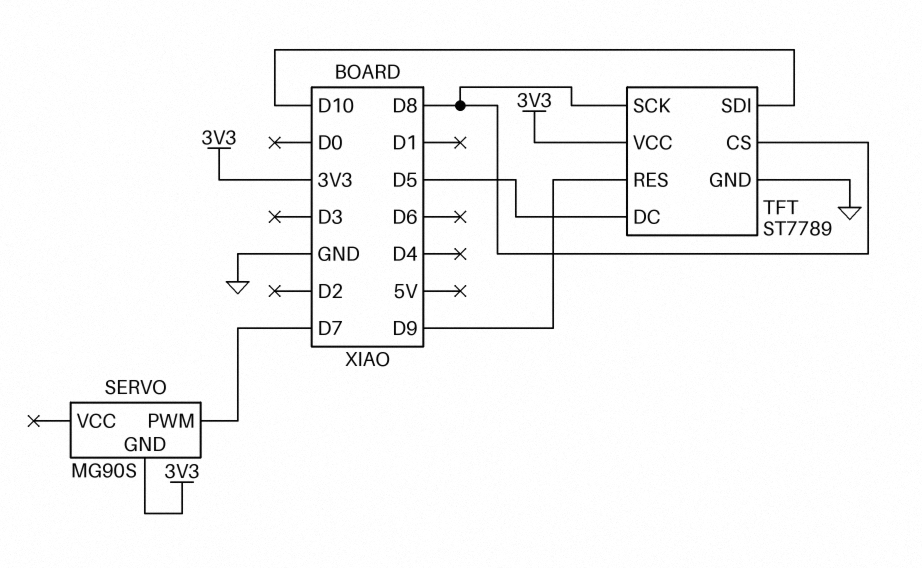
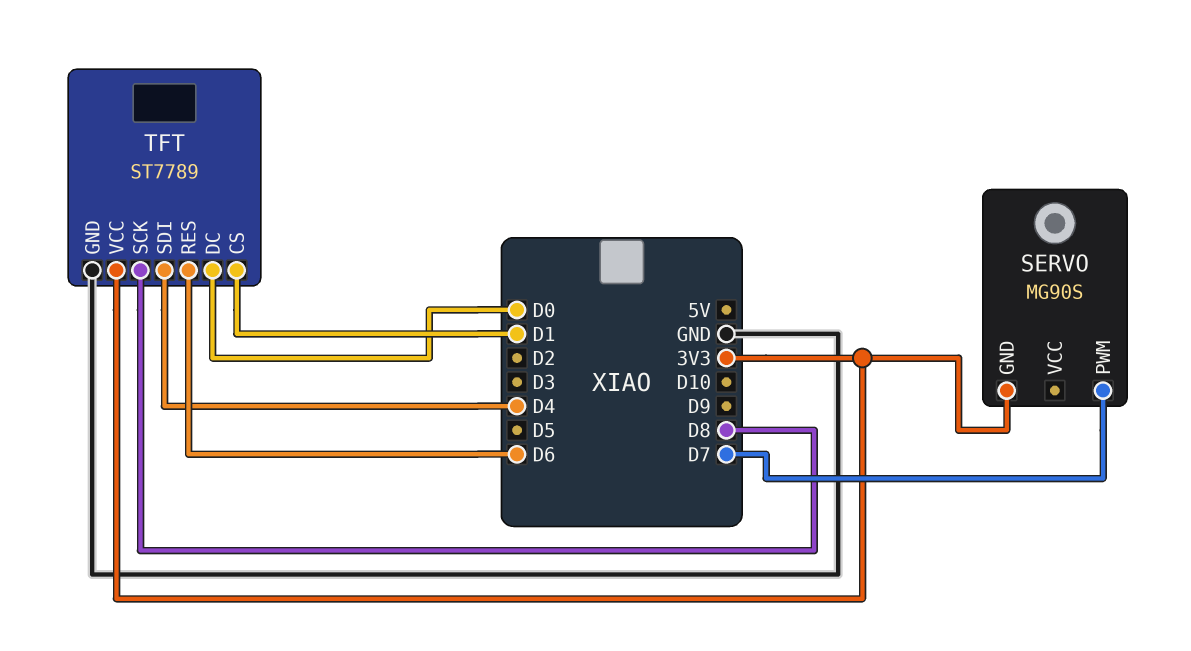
TFT pin CS: D8 -> D1
TFT pin DC: D5 -> D0
TFT pin RES: D9 -> D6
TFT pin SDI: D10 -> D4

